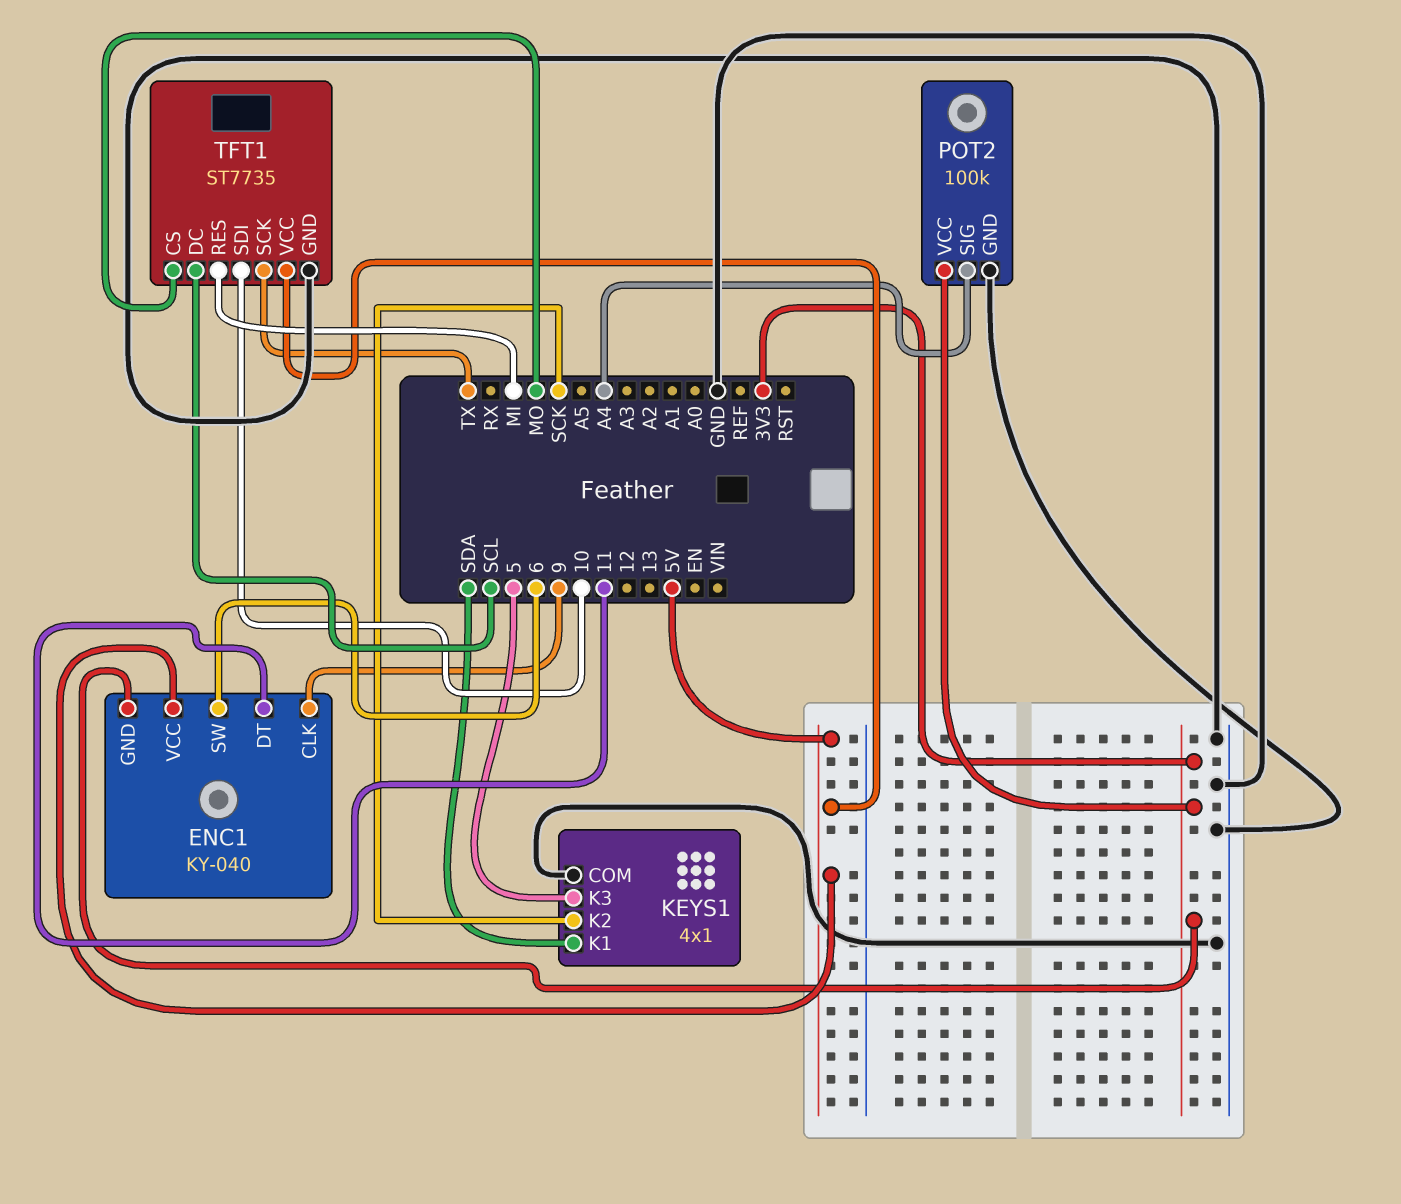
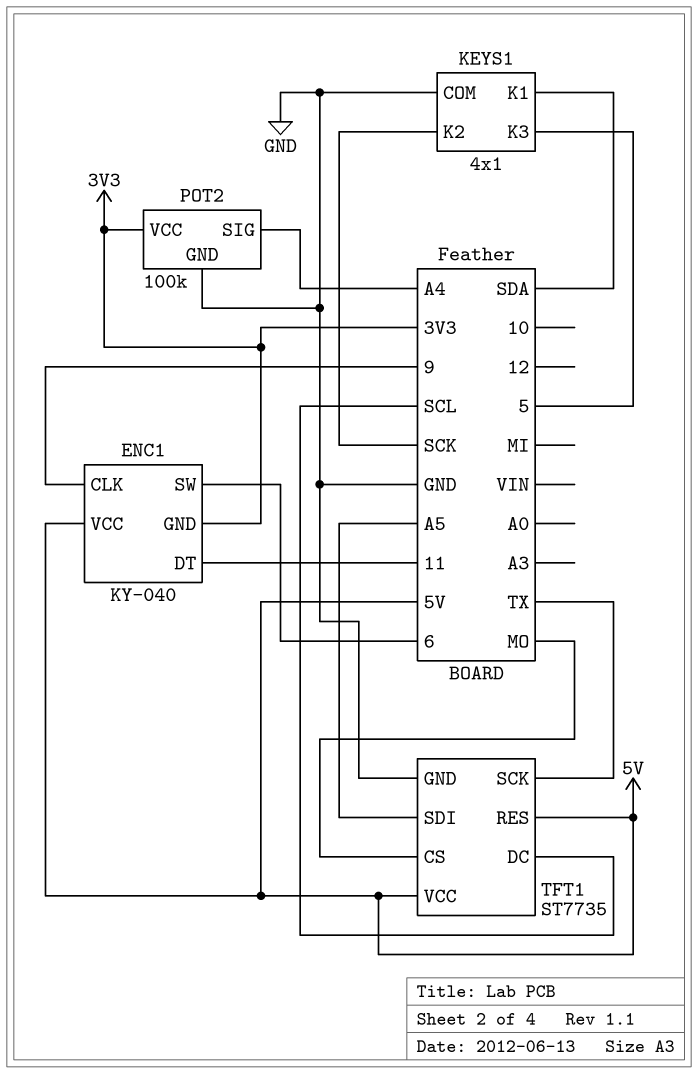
TFT1 pin RES: MI -> 5V
TFT1 pin SDI: 10 -> A5

